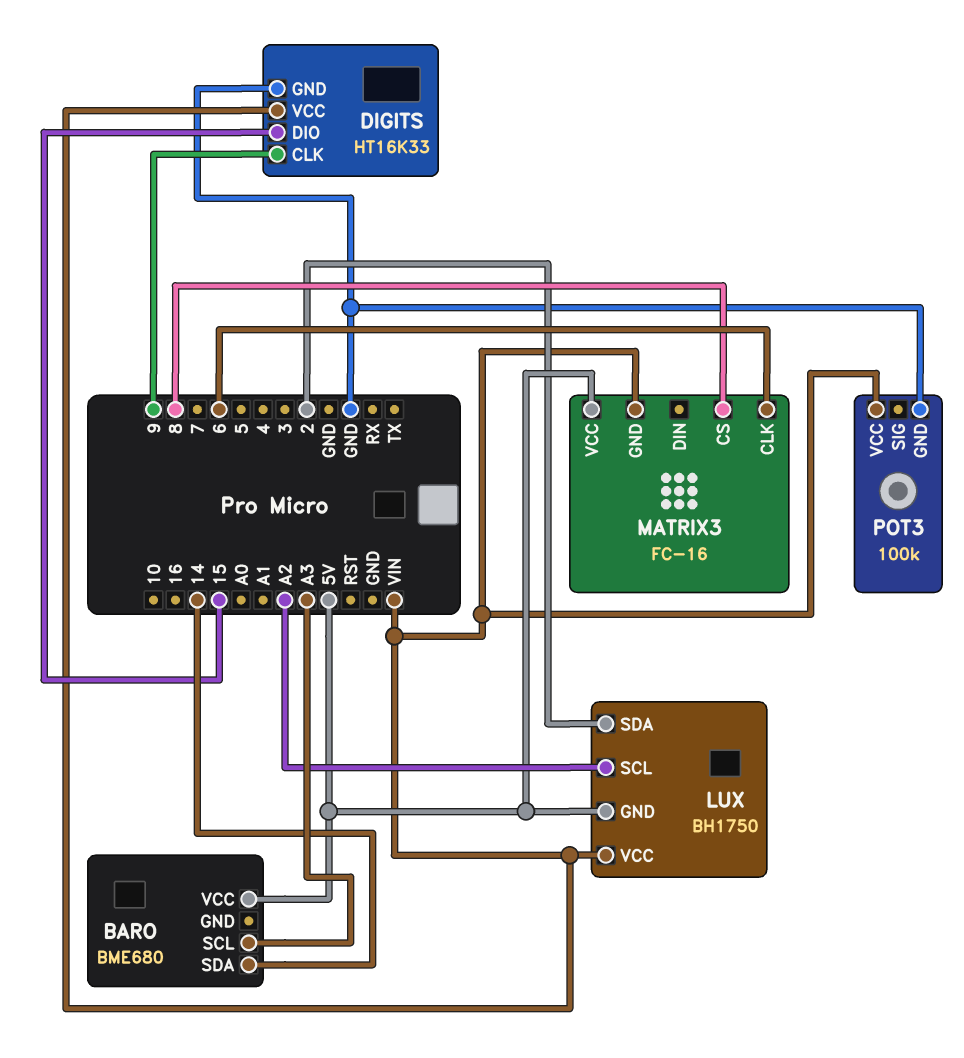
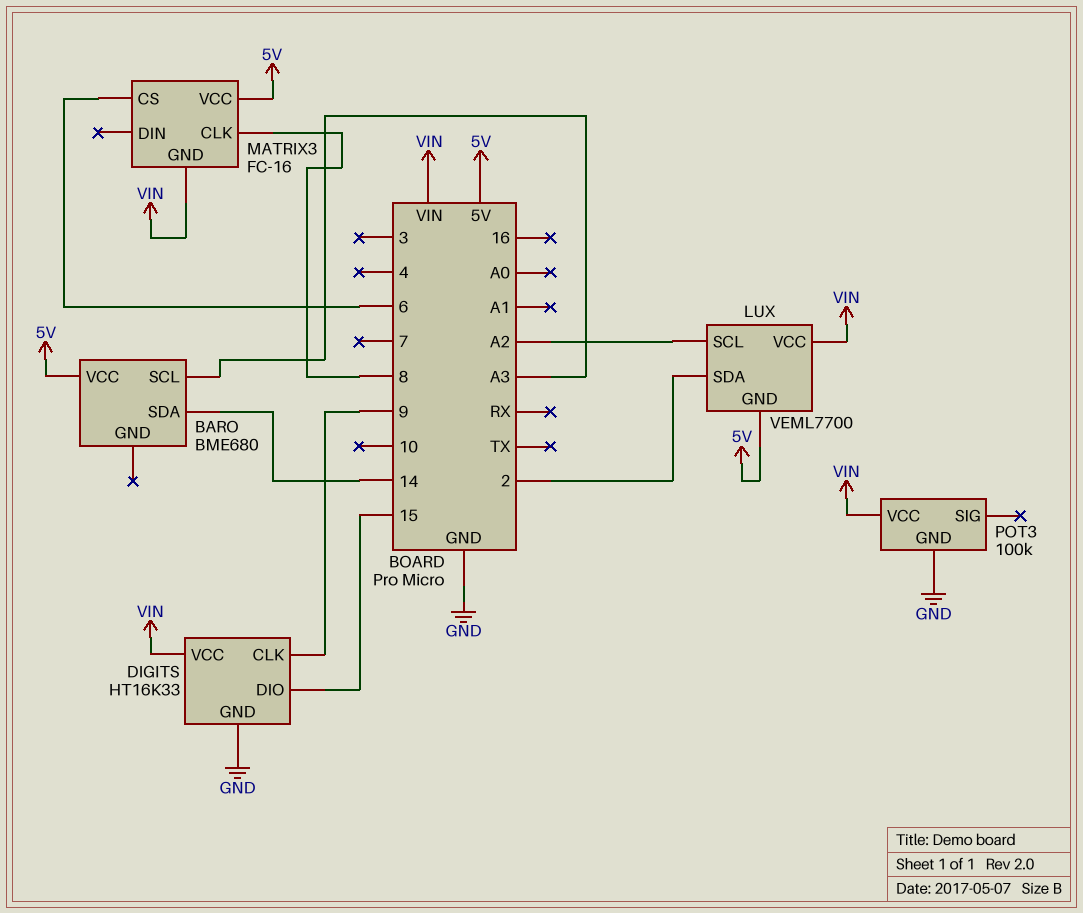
LUX: BH1750 -> VEML7700
MATRIX3 pin CLK: 6 -> 8
MATRIX3 pin CS: 8 -> 6

